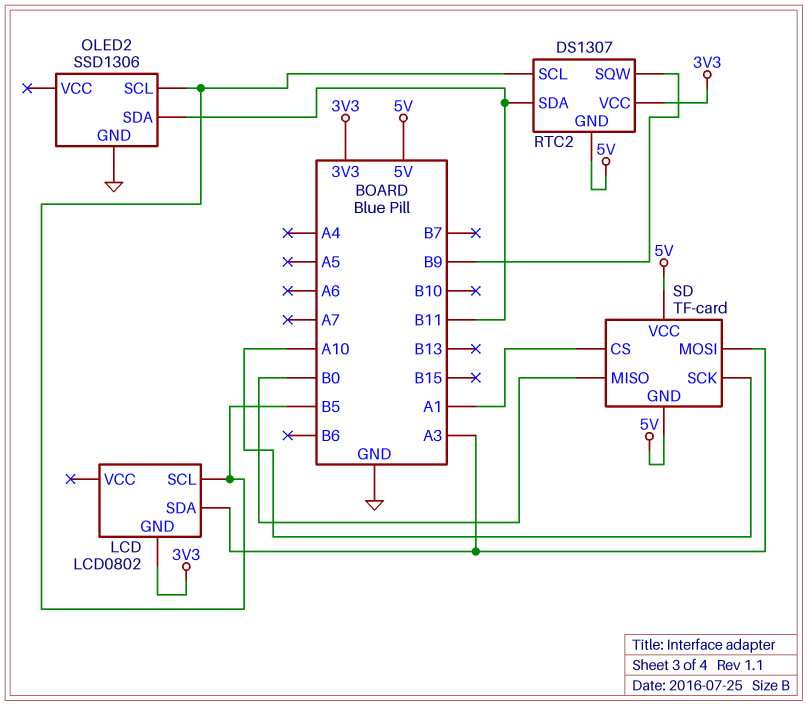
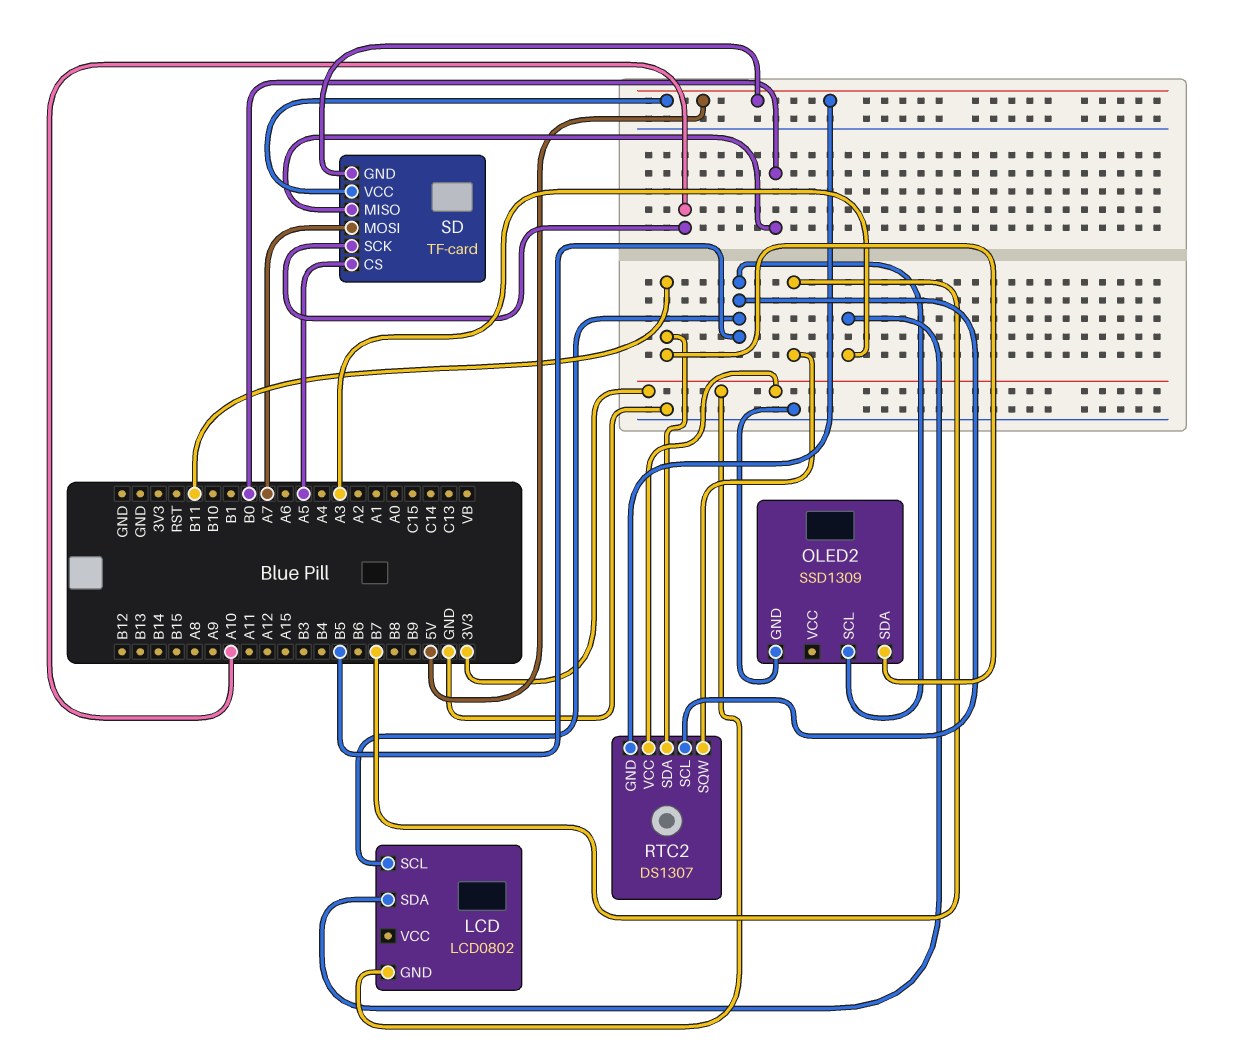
OLED2: SSD1306 -> SSD1309
RTC2 pin SQW: B9 -> B7
SD pin CS: A1 -> A5
SD pin MOSI: A3 -> A7

